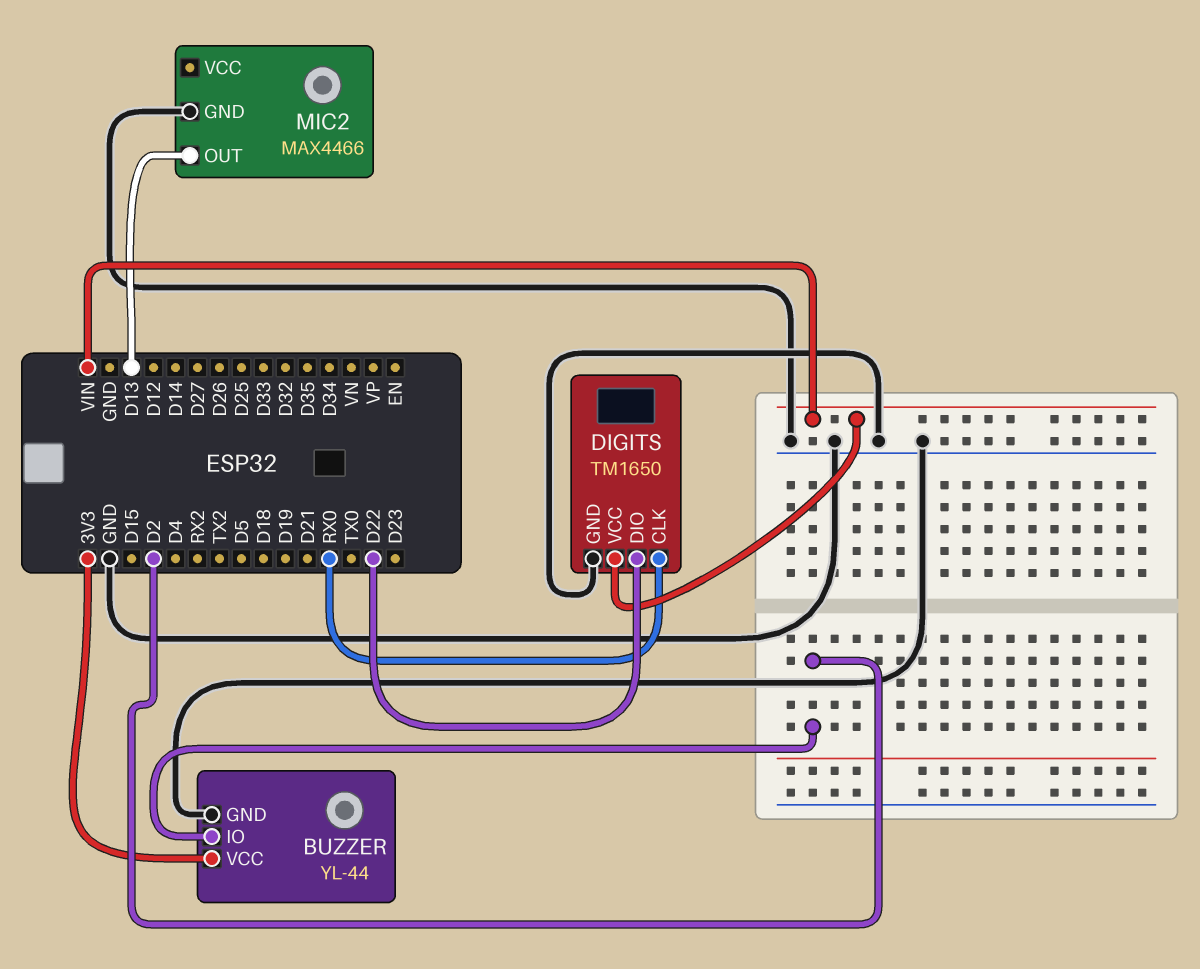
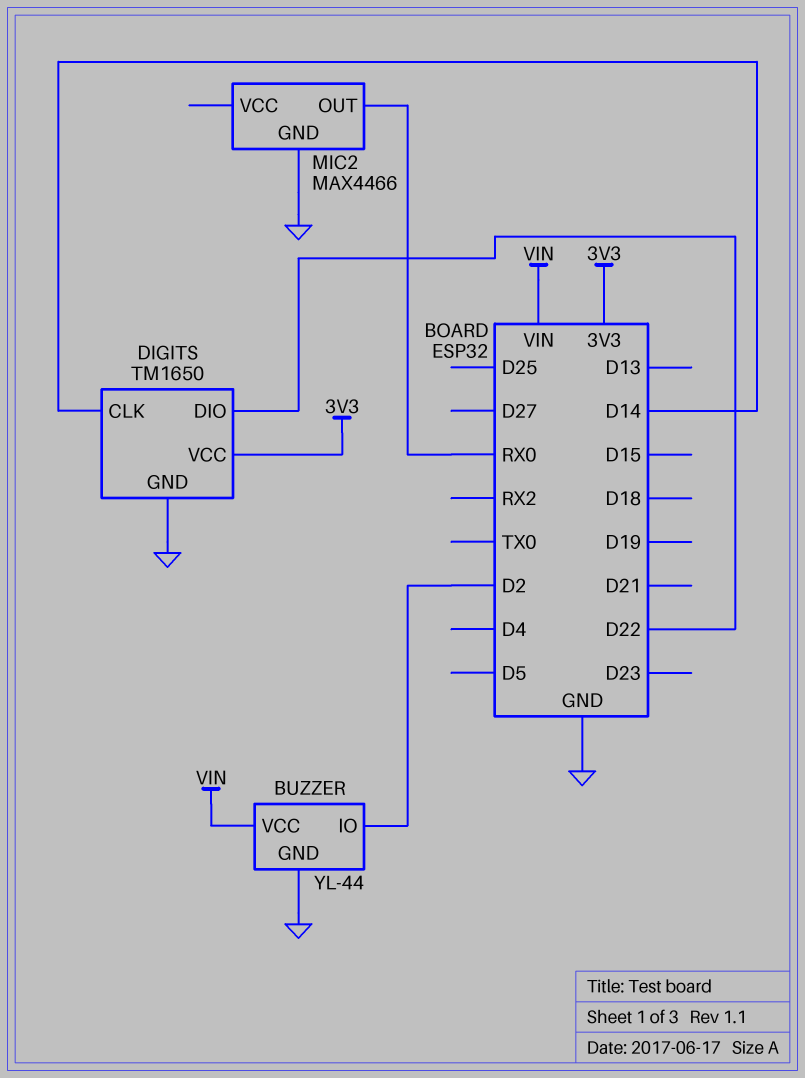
BUZZER pin VCC: 3V3 -> VIN
DIGITS pin CLK: RX0 -> D14
DIGITS pin VCC: VIN -> 3V3
MIC2 pin OUT: D13 -> RX0

